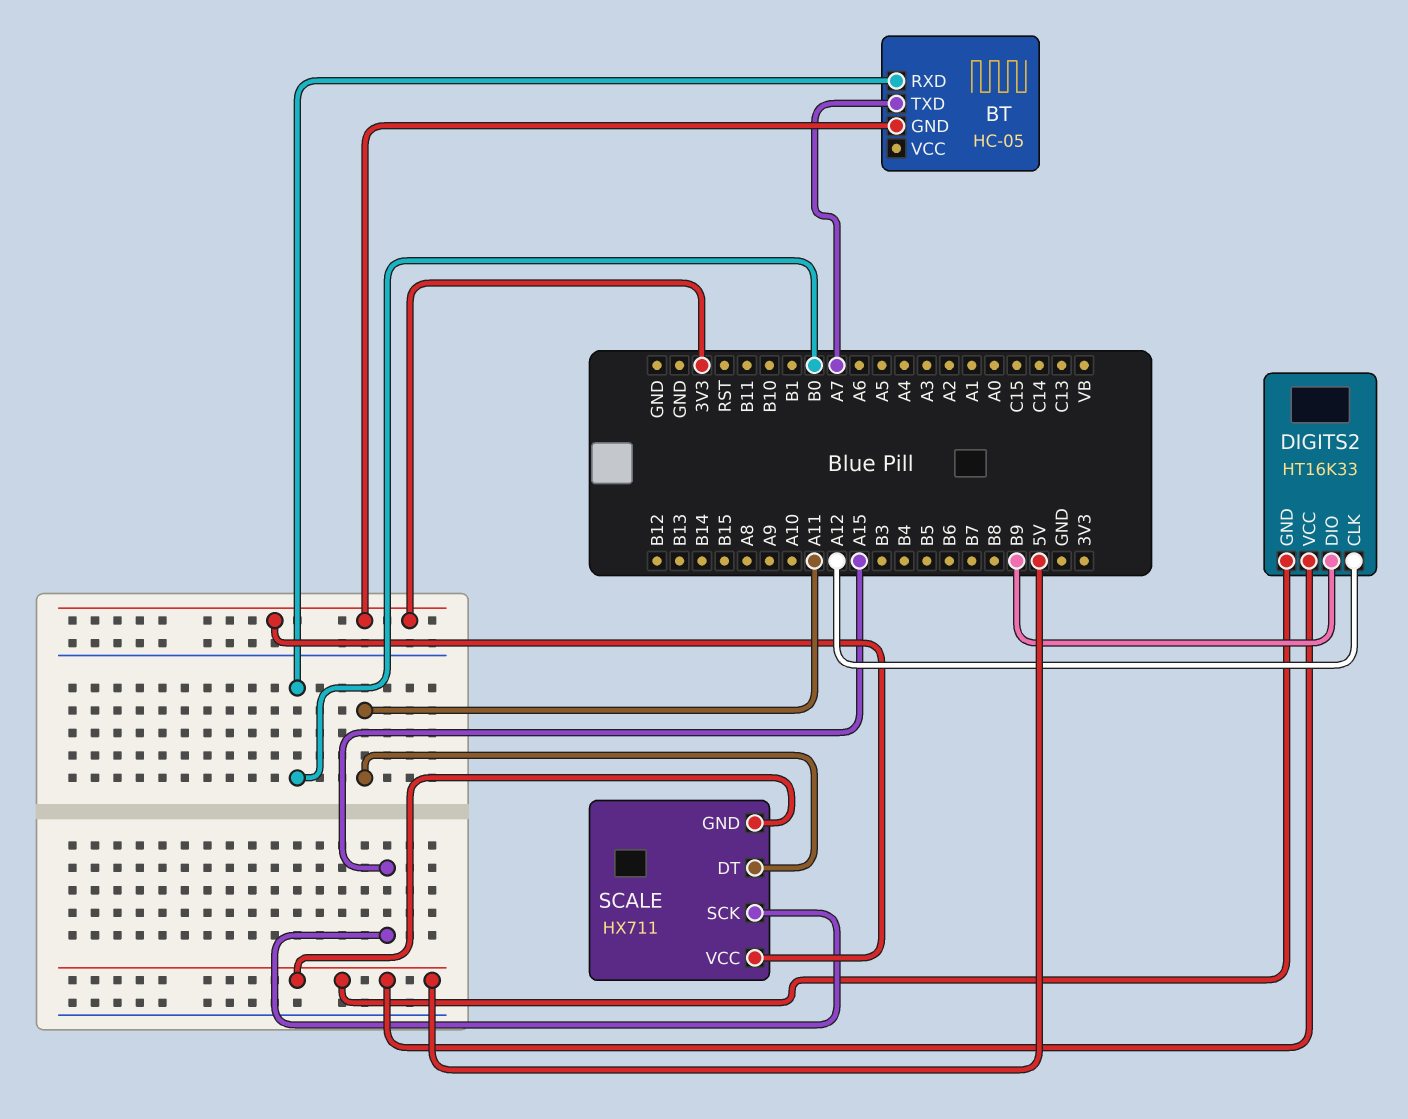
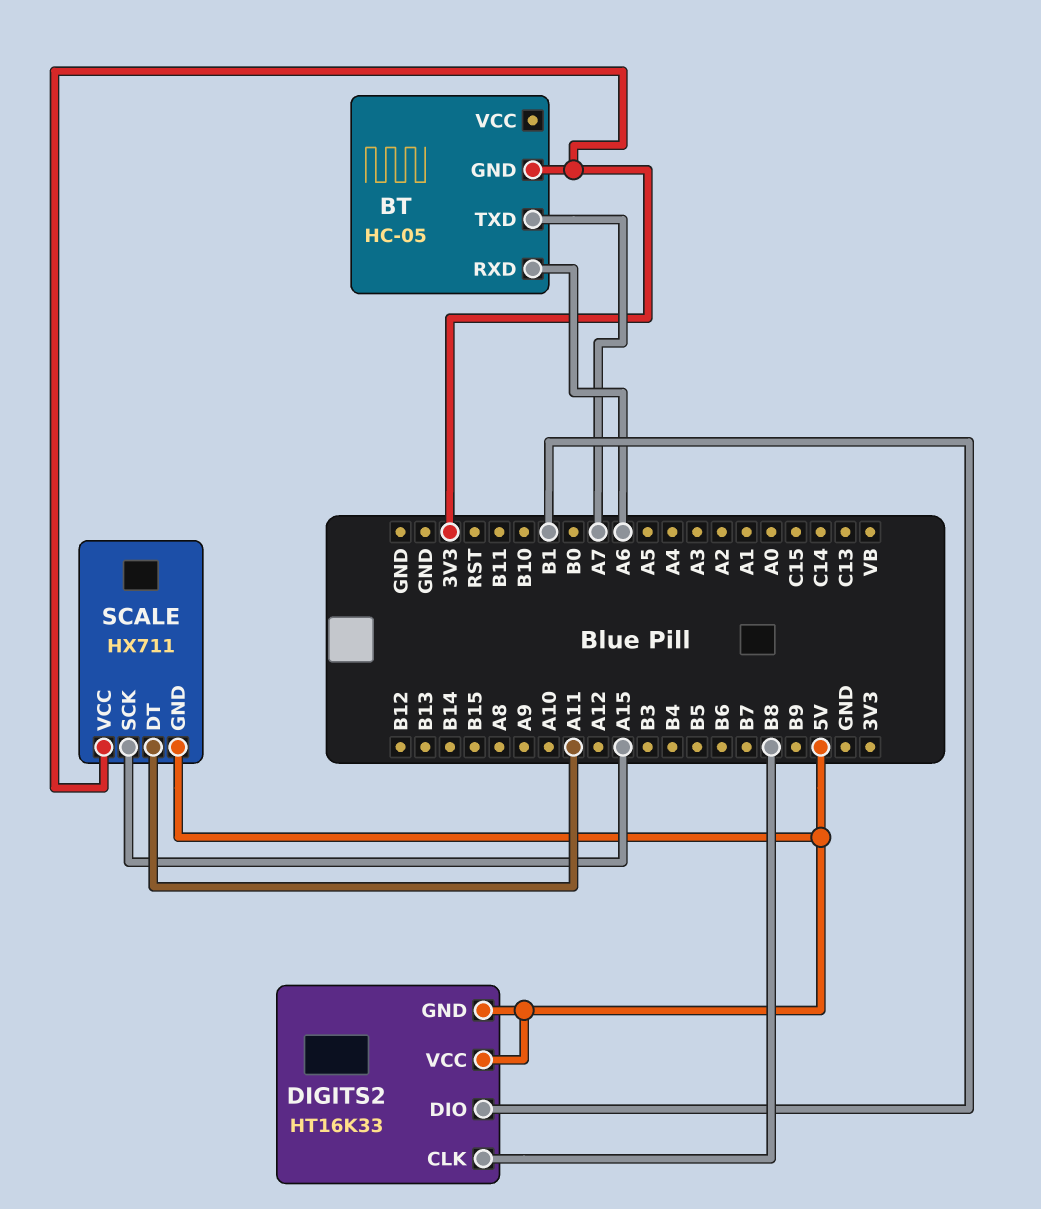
BT pin RXD: B0 -> A6
DIGITS2 pin CLK: A12 -> B8
DIGITS2 pin DIO: B9 -> B1

